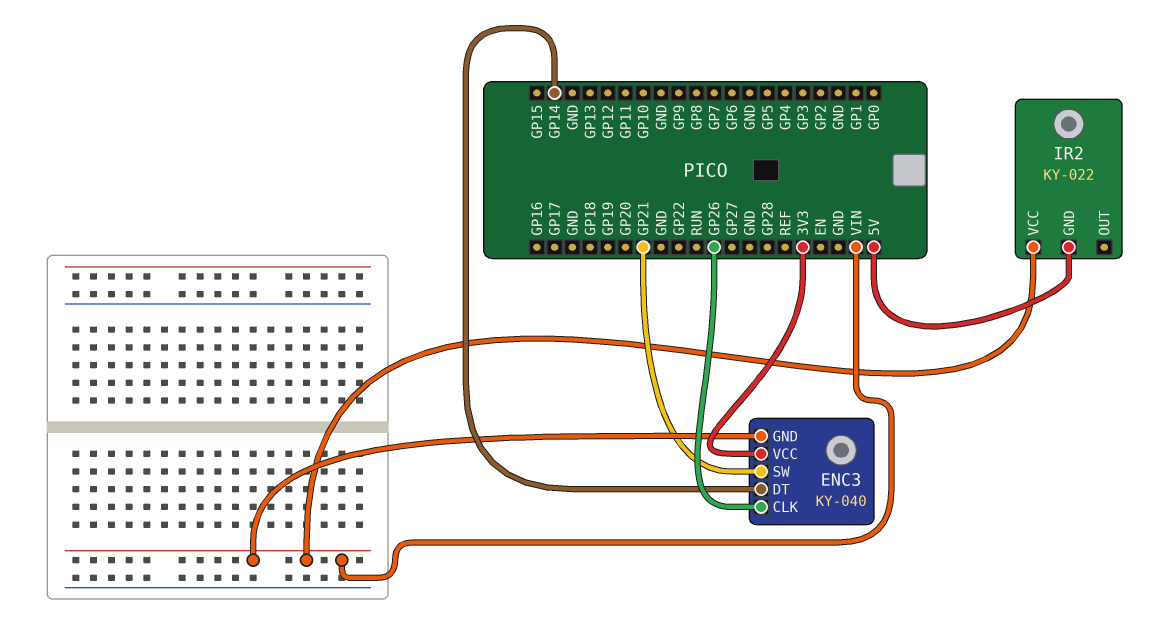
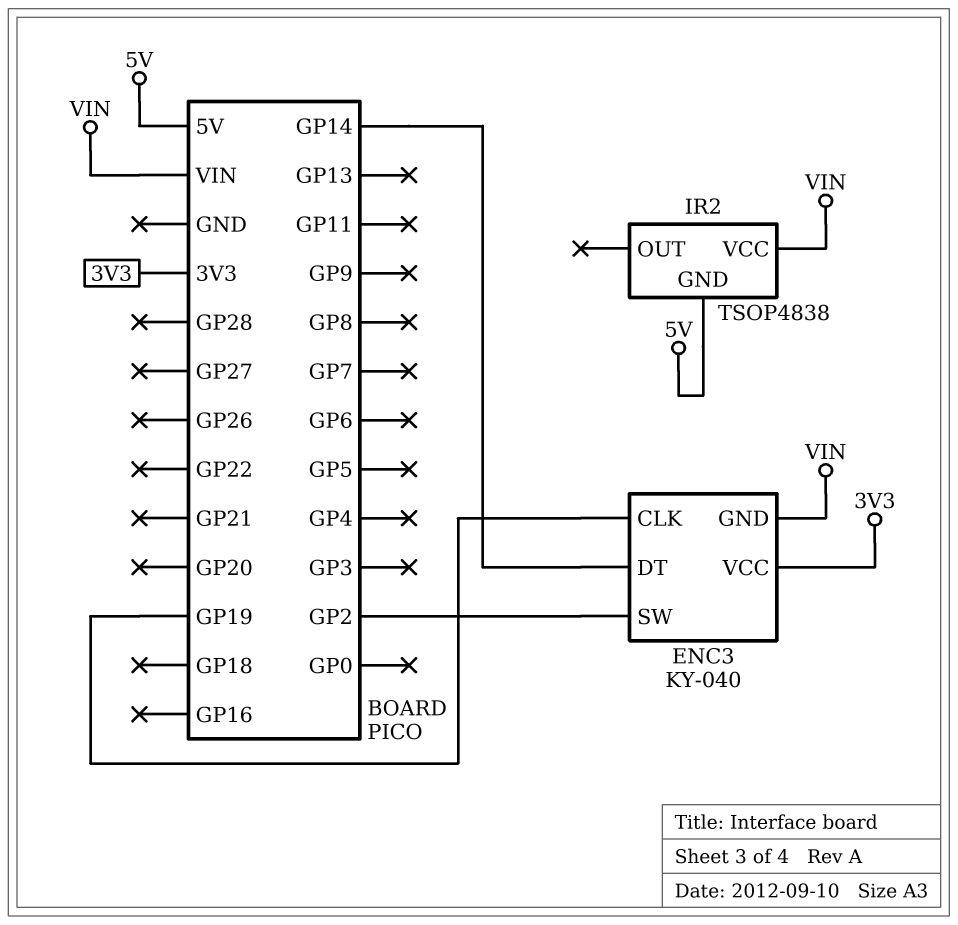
ENC3 pin CLK: GP26 -> GP19
ENC3 pin SW: GP21 -> GP2
IR2: KY-022 -> TSOP4838

